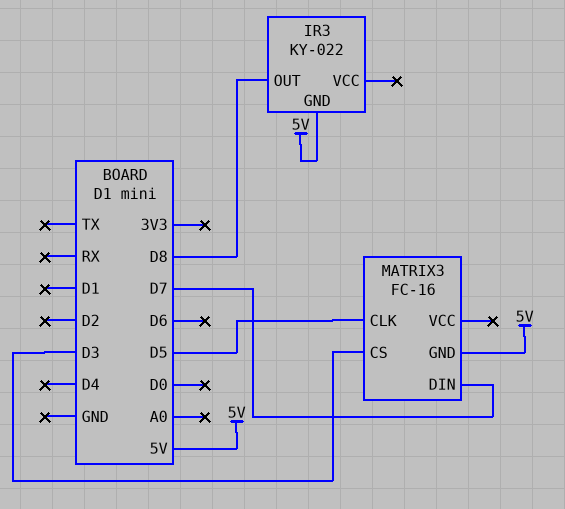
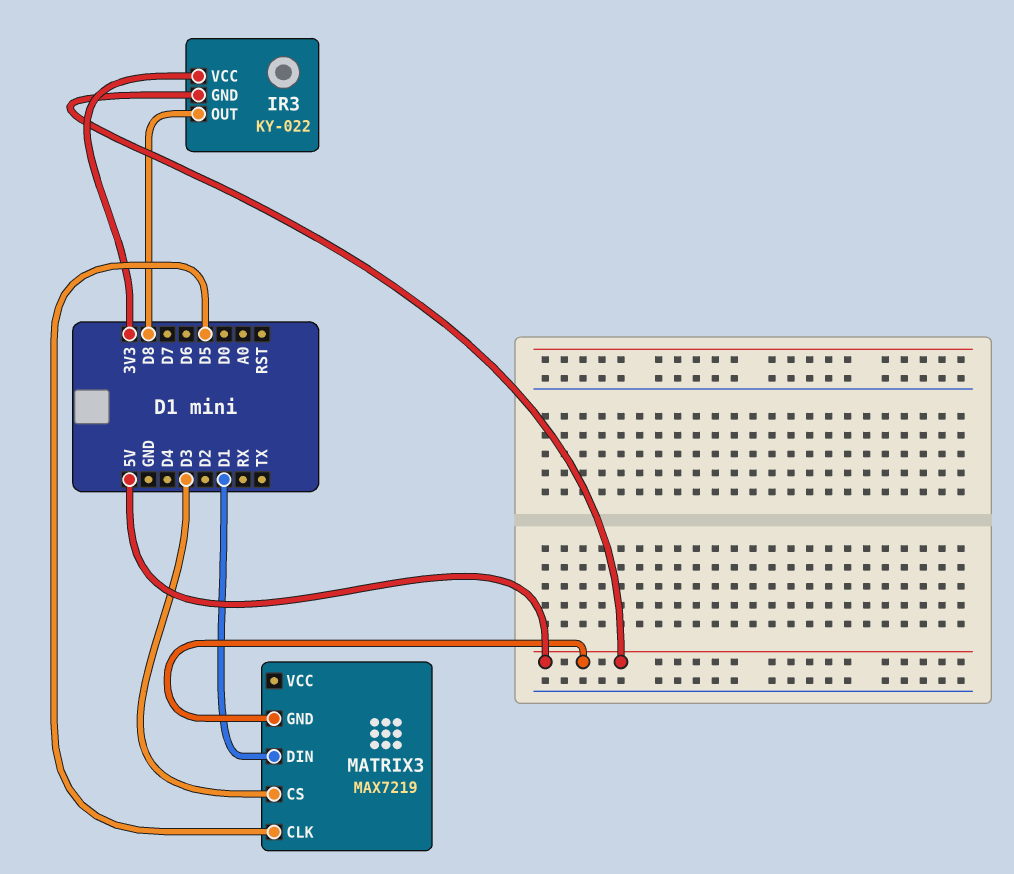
IR3 pin VCC: none -> 3V3
MATRIX3: FC-16 -> MAX7219
MATRIX3 pin DIN: D7 -> D1

